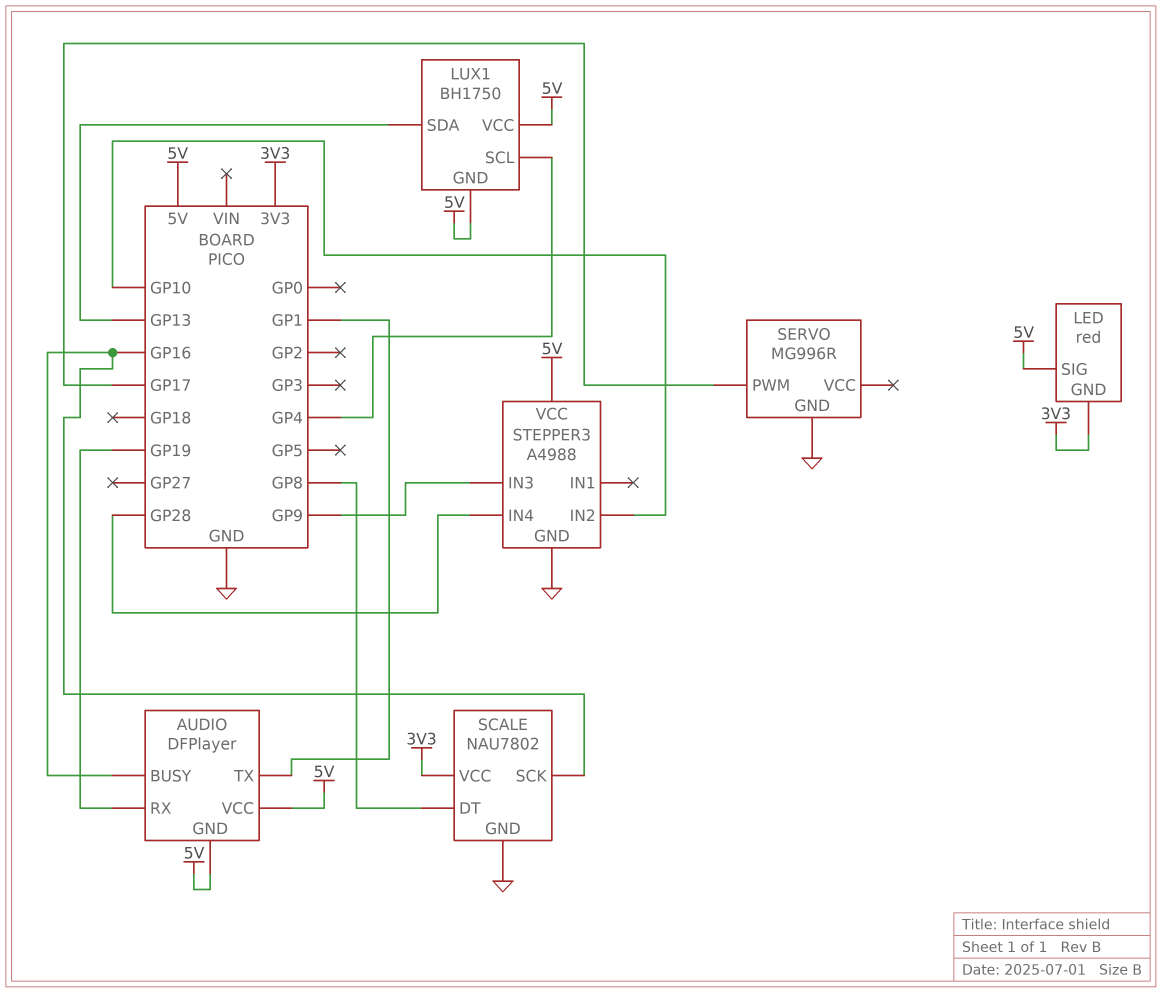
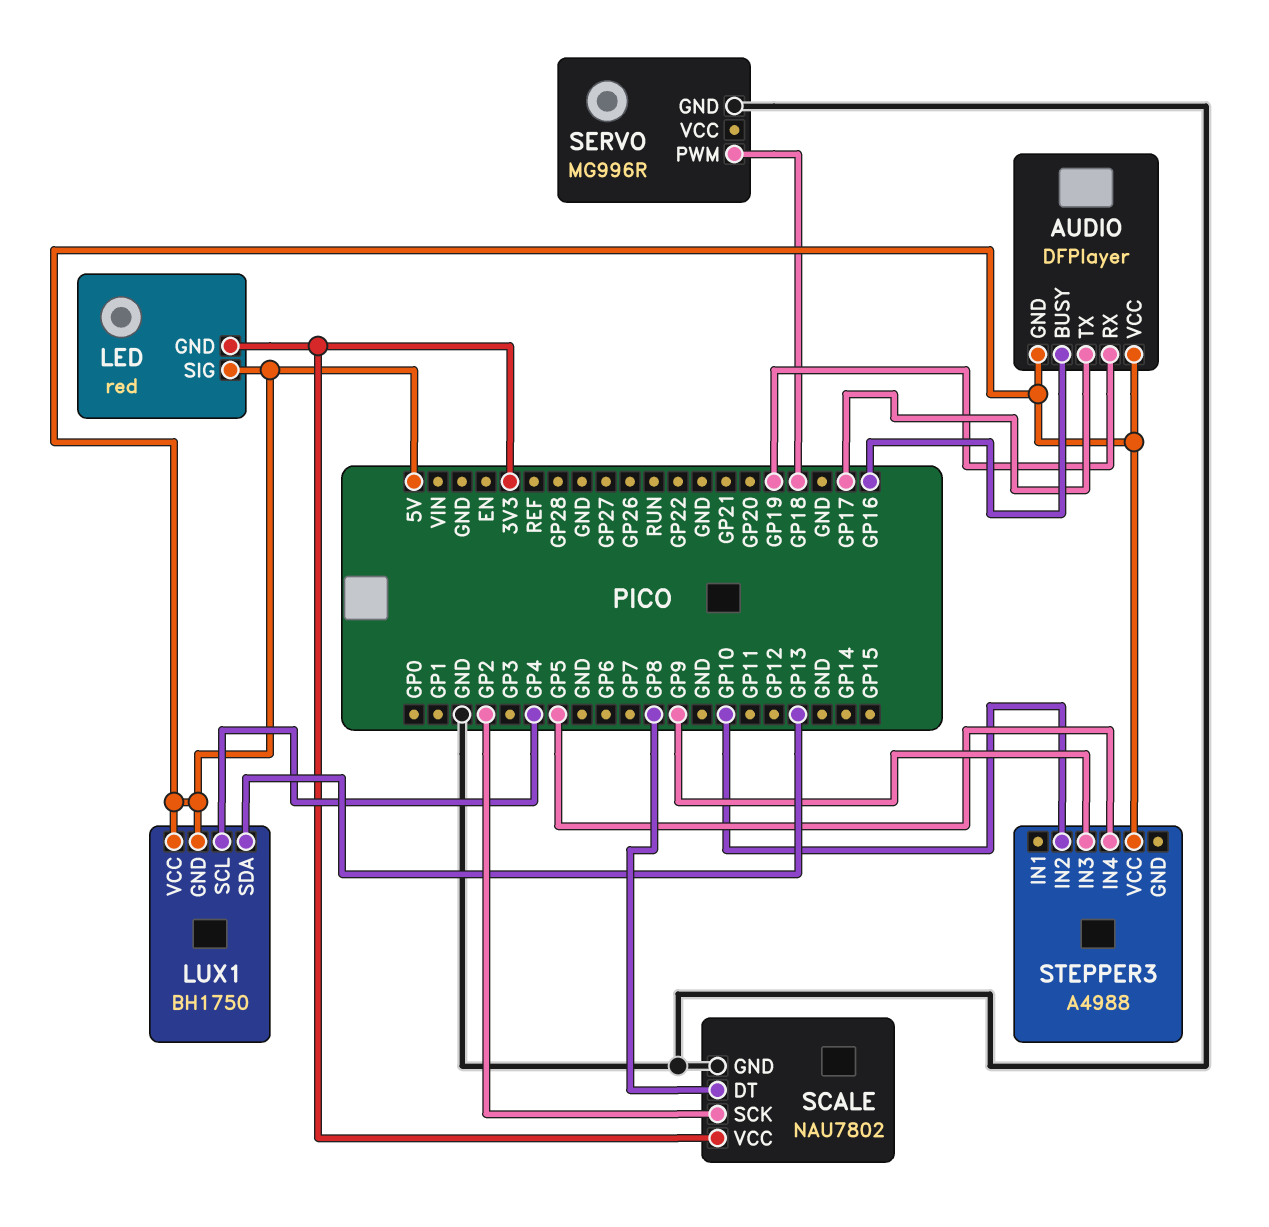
AUDIO pin TX: GP1 -> GP17
SCALE pin SCK: GP16 -> GP2
SERVO pin PWM: GP17 -> GP18
STEPPER3 pin GND: GND -> none
STEPPER3 pin IN4: GP28 -> GP5

